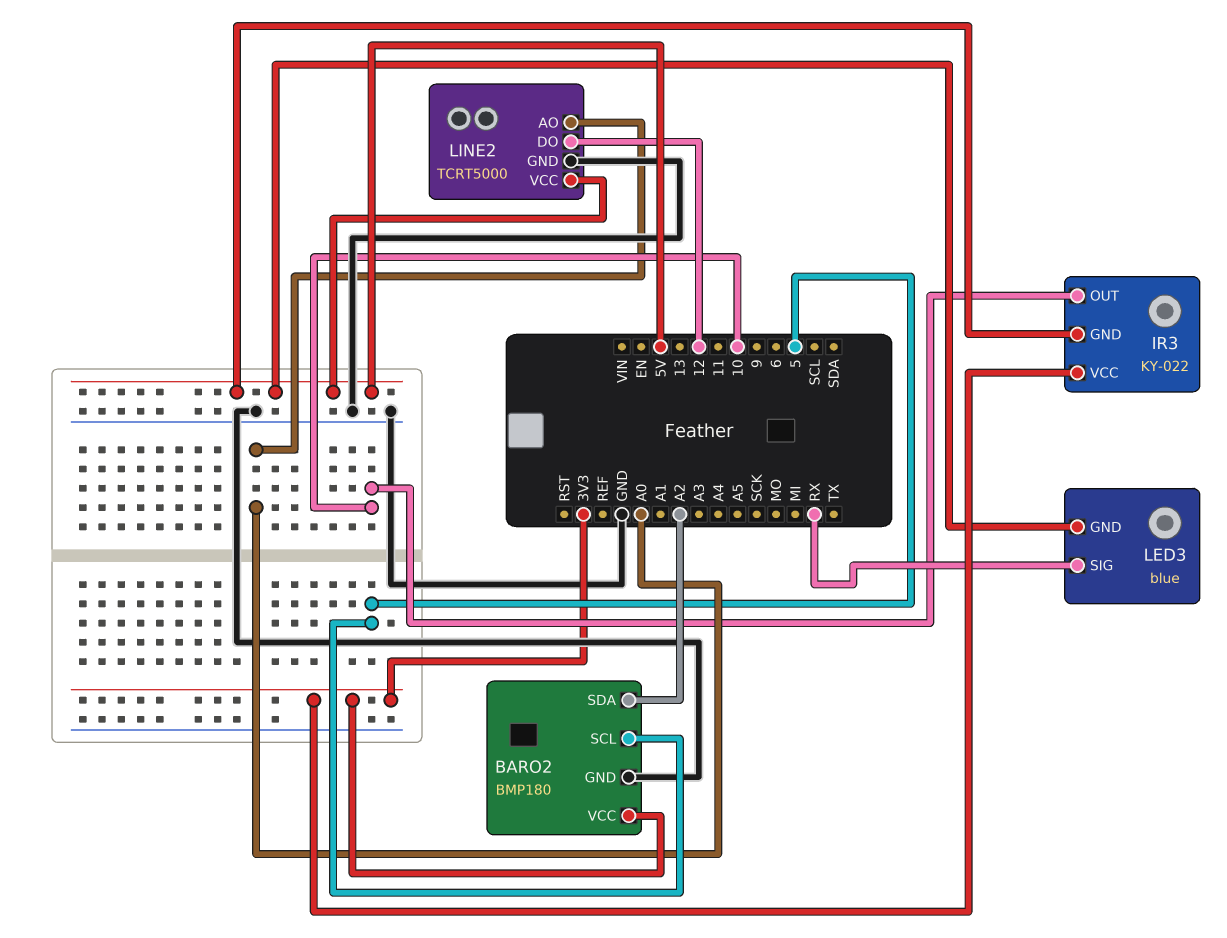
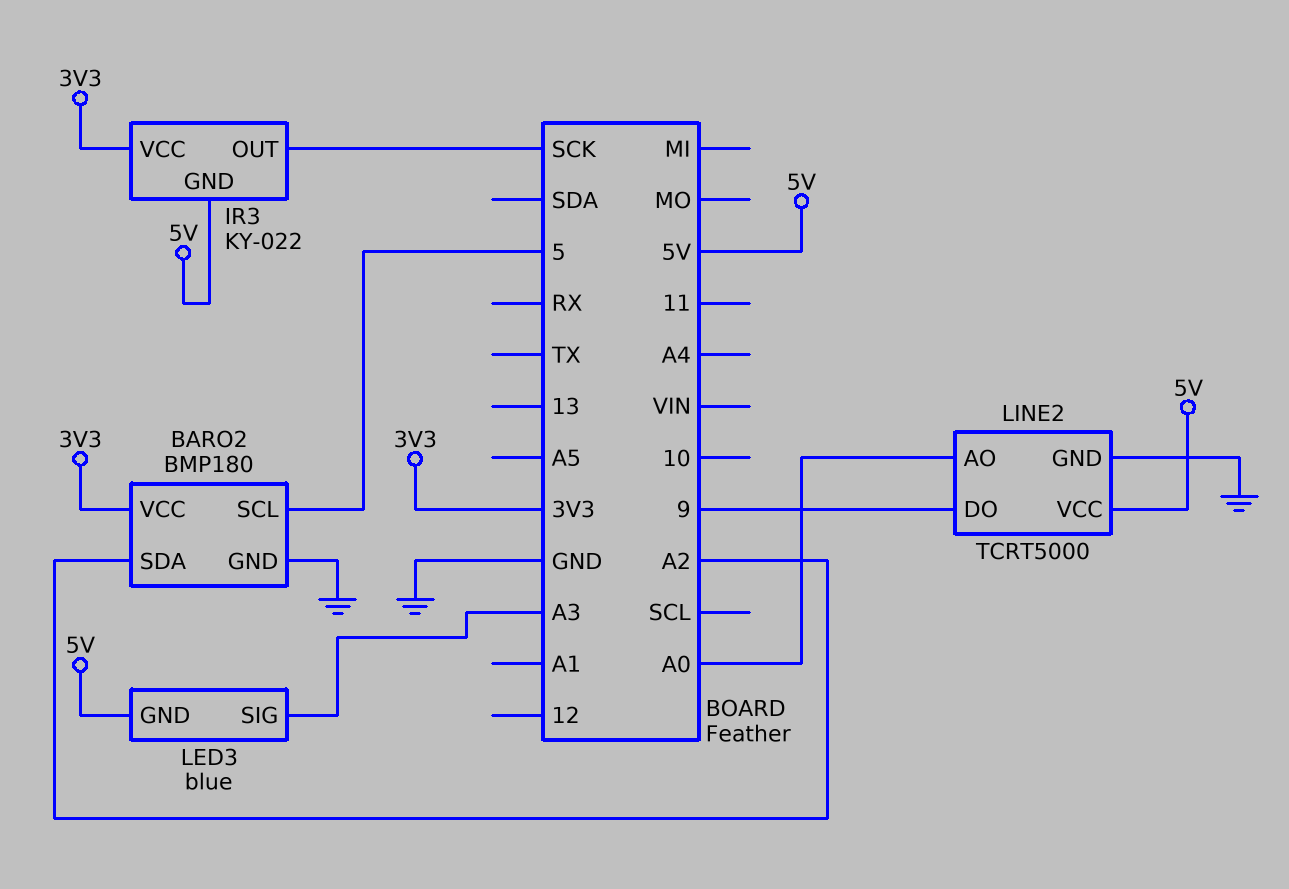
IR3 pin OUT: 10 -> SCK
LED3 pin SIG: RX -> A3
LINE2 pin DO: 12 -> 9

